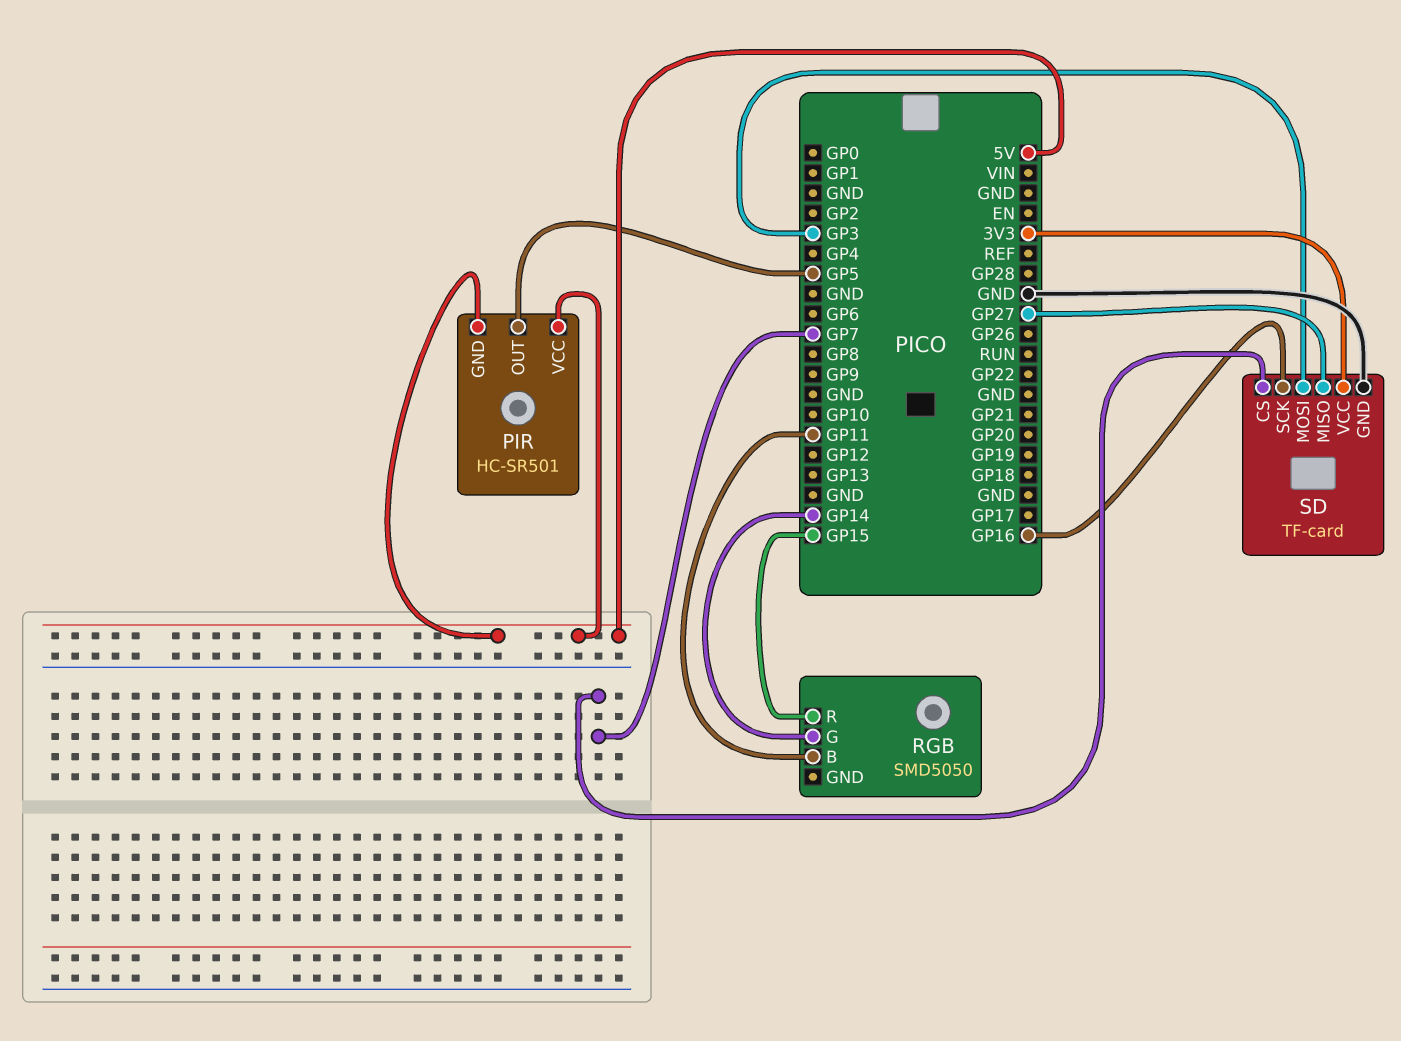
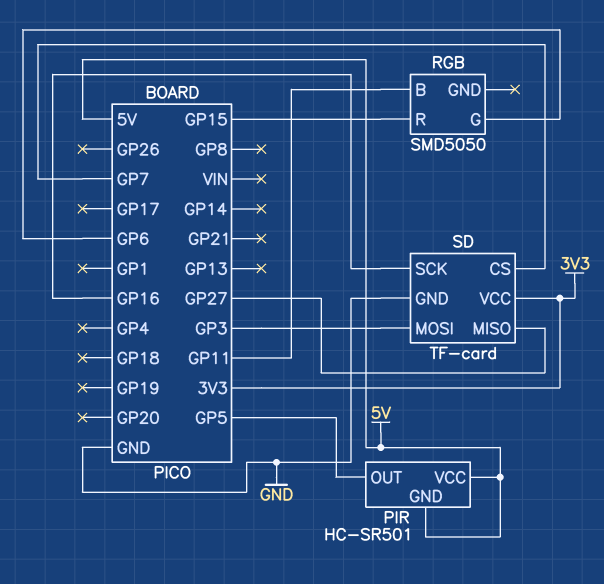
RGB pin G: GP14 -> GP6

